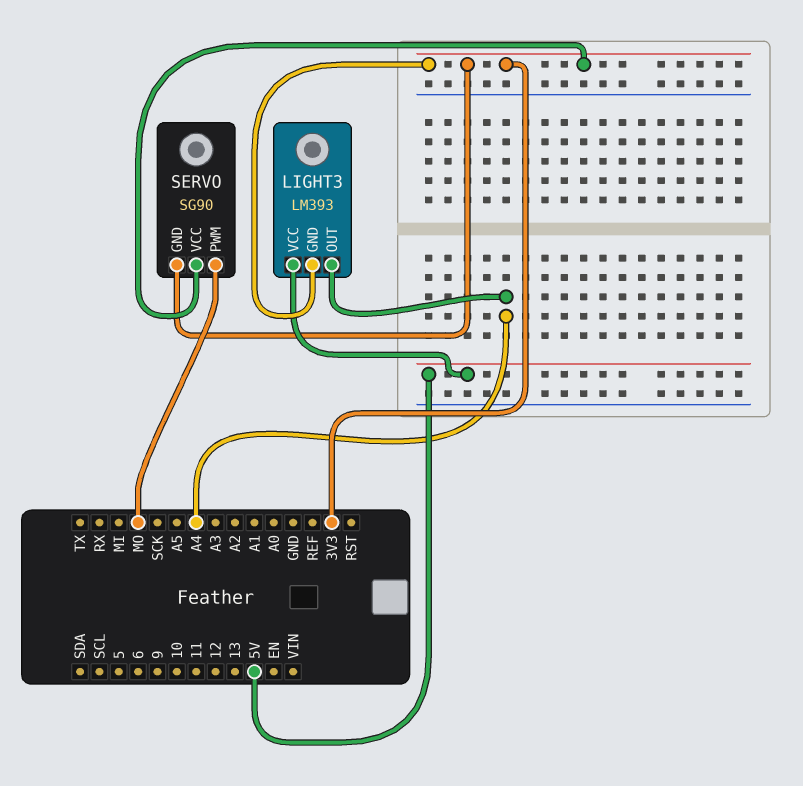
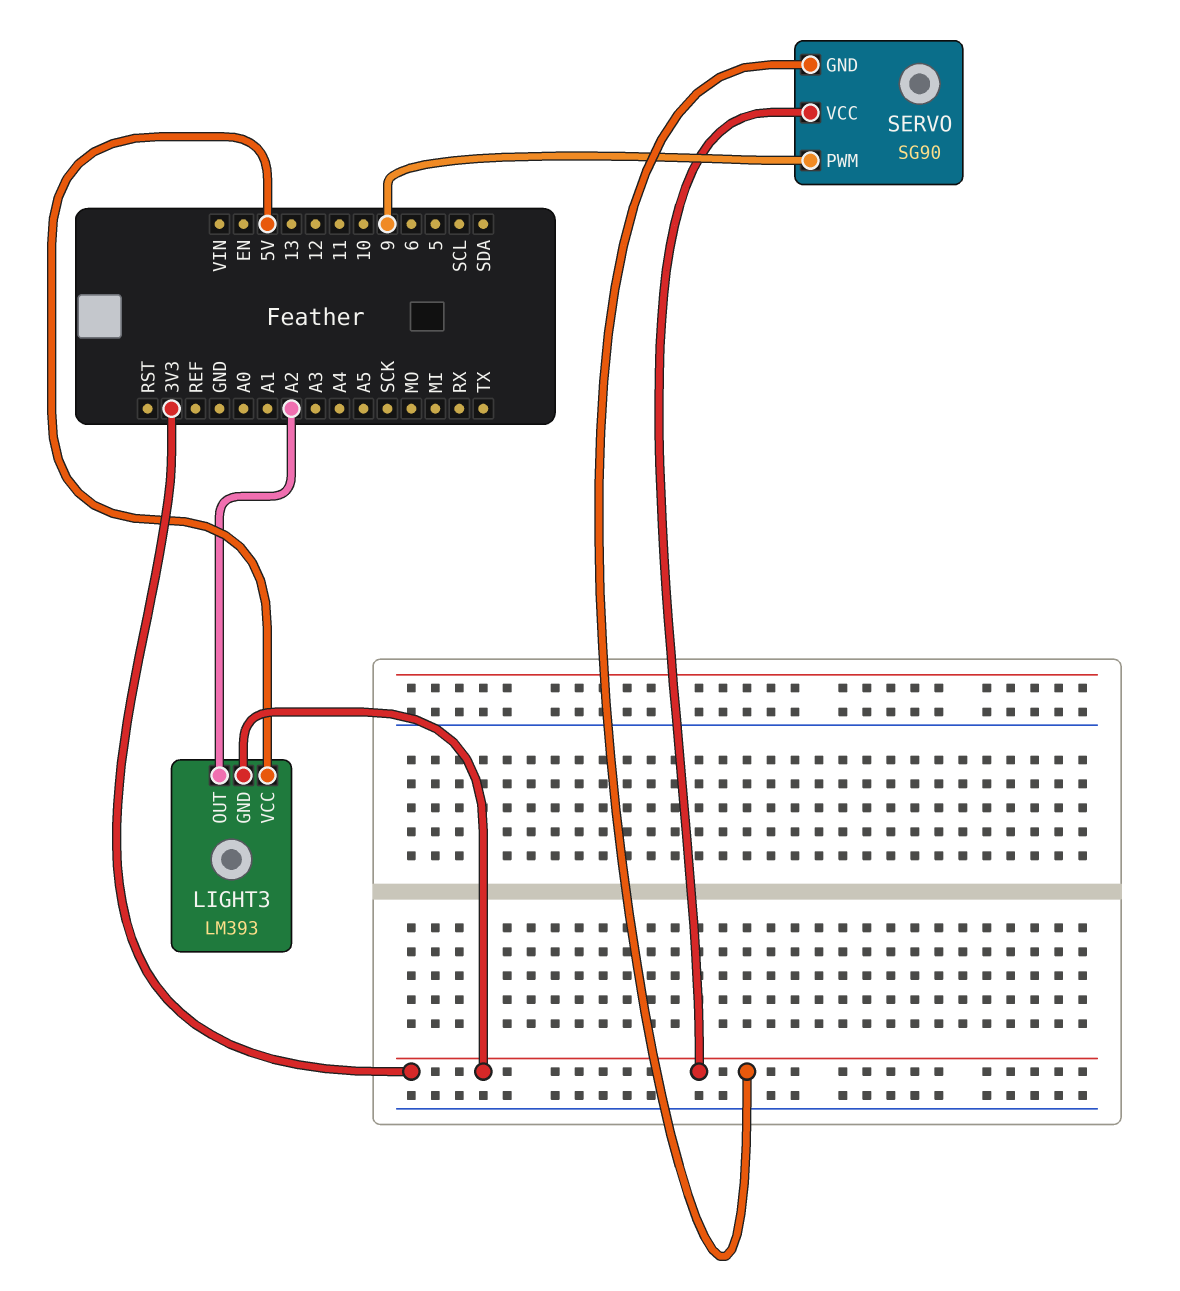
LIGHT3 pin OUT: A4 -> A2
SERVO pin PWM: MO -> 9

